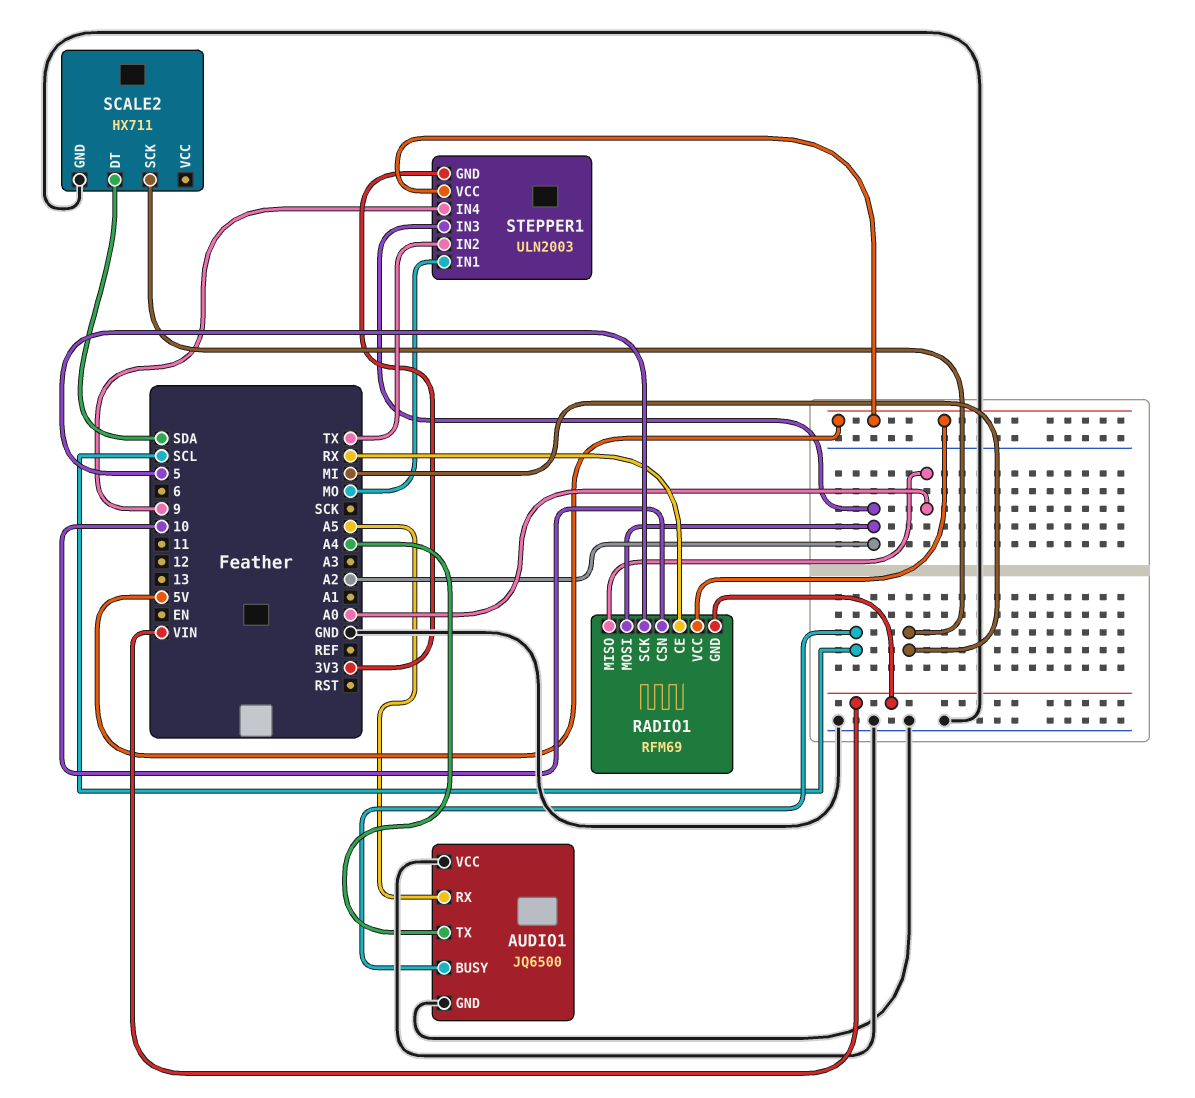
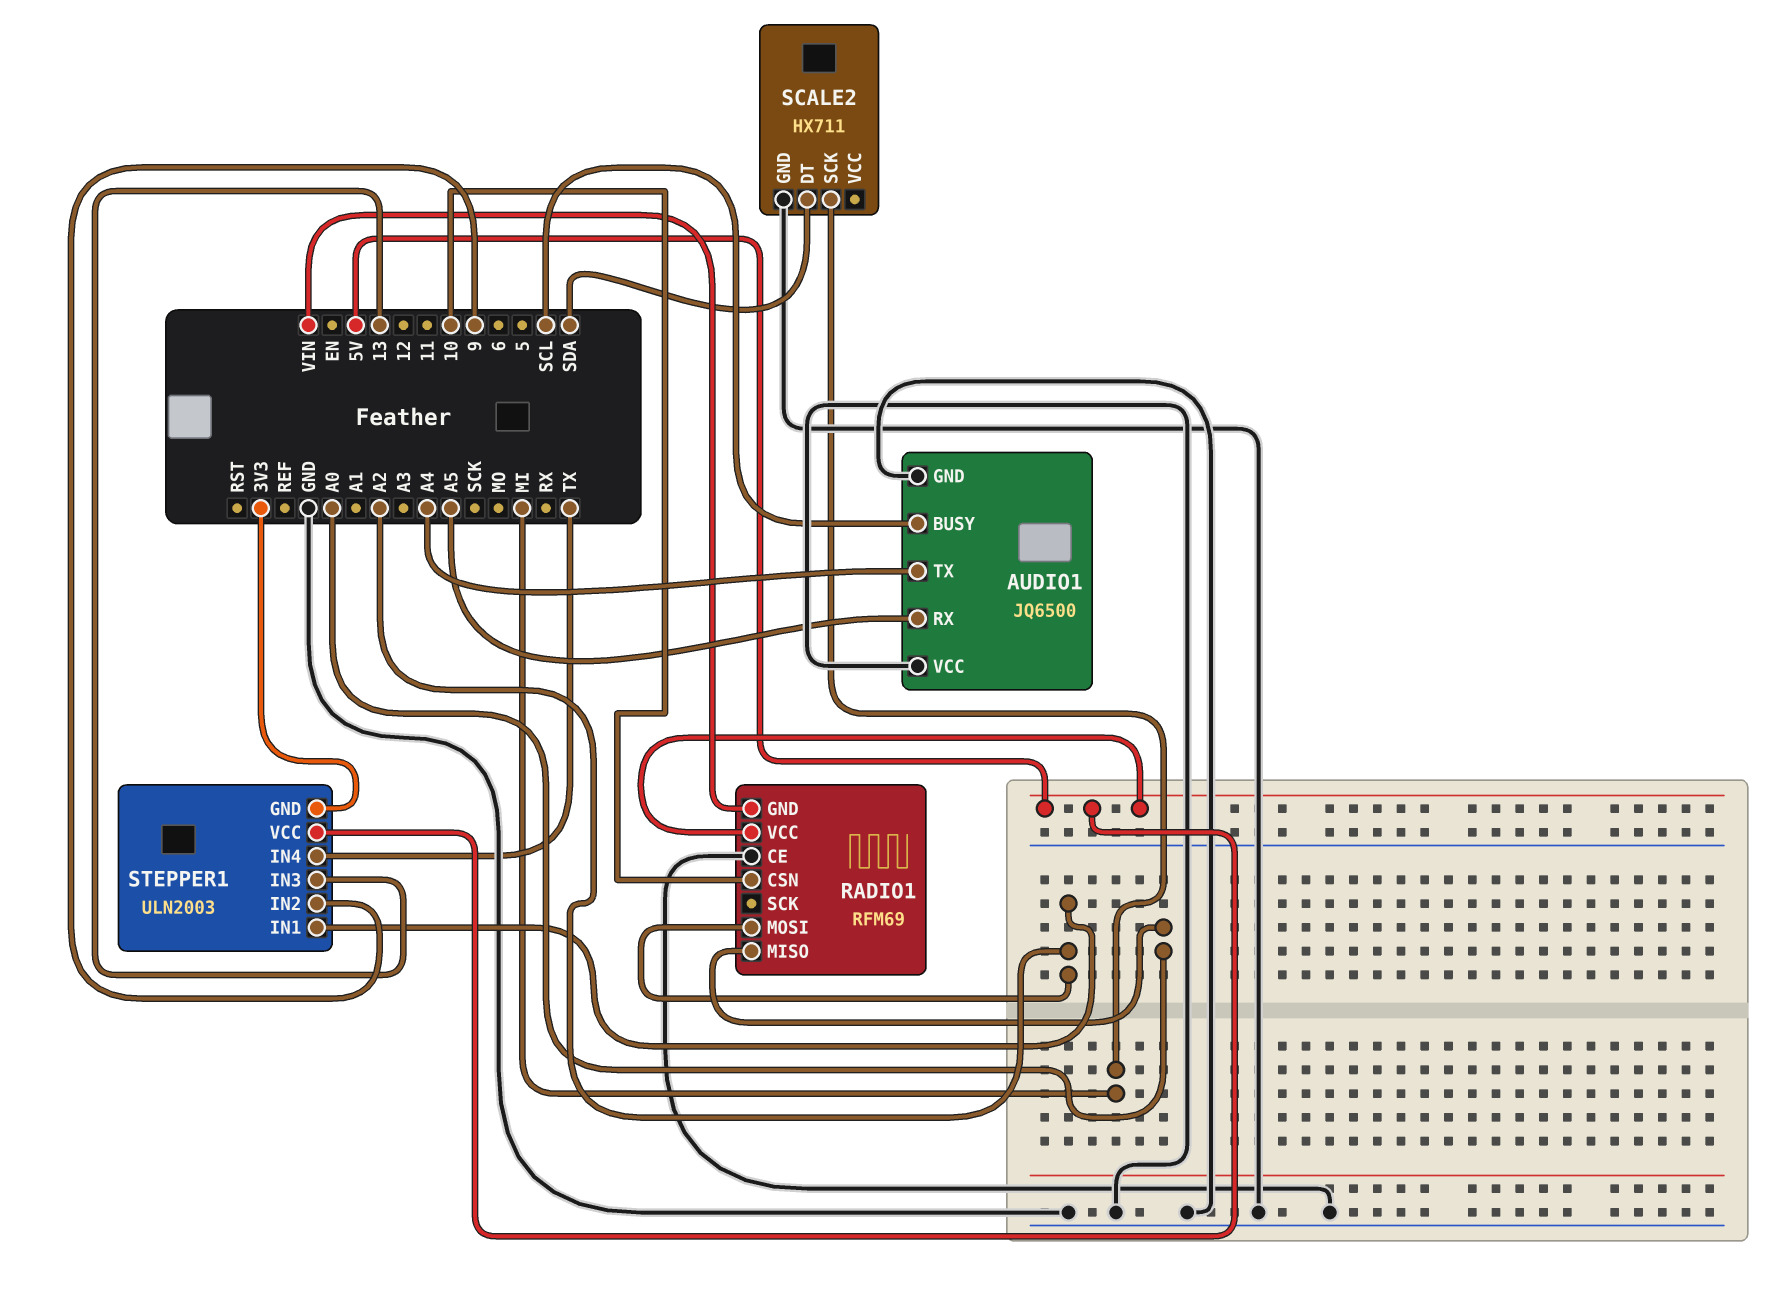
RADIO1 pin CE: RX -> GND
RADIO1 pin SCK: 5 -> none
STEPPER1 pin IN1: MO -> A2
STEPPER1 pin IN2: TX -> 9
STEPPER1 pin IN3: A2 -> 13
STEPPER1 pin IN4: 9 -> TX

